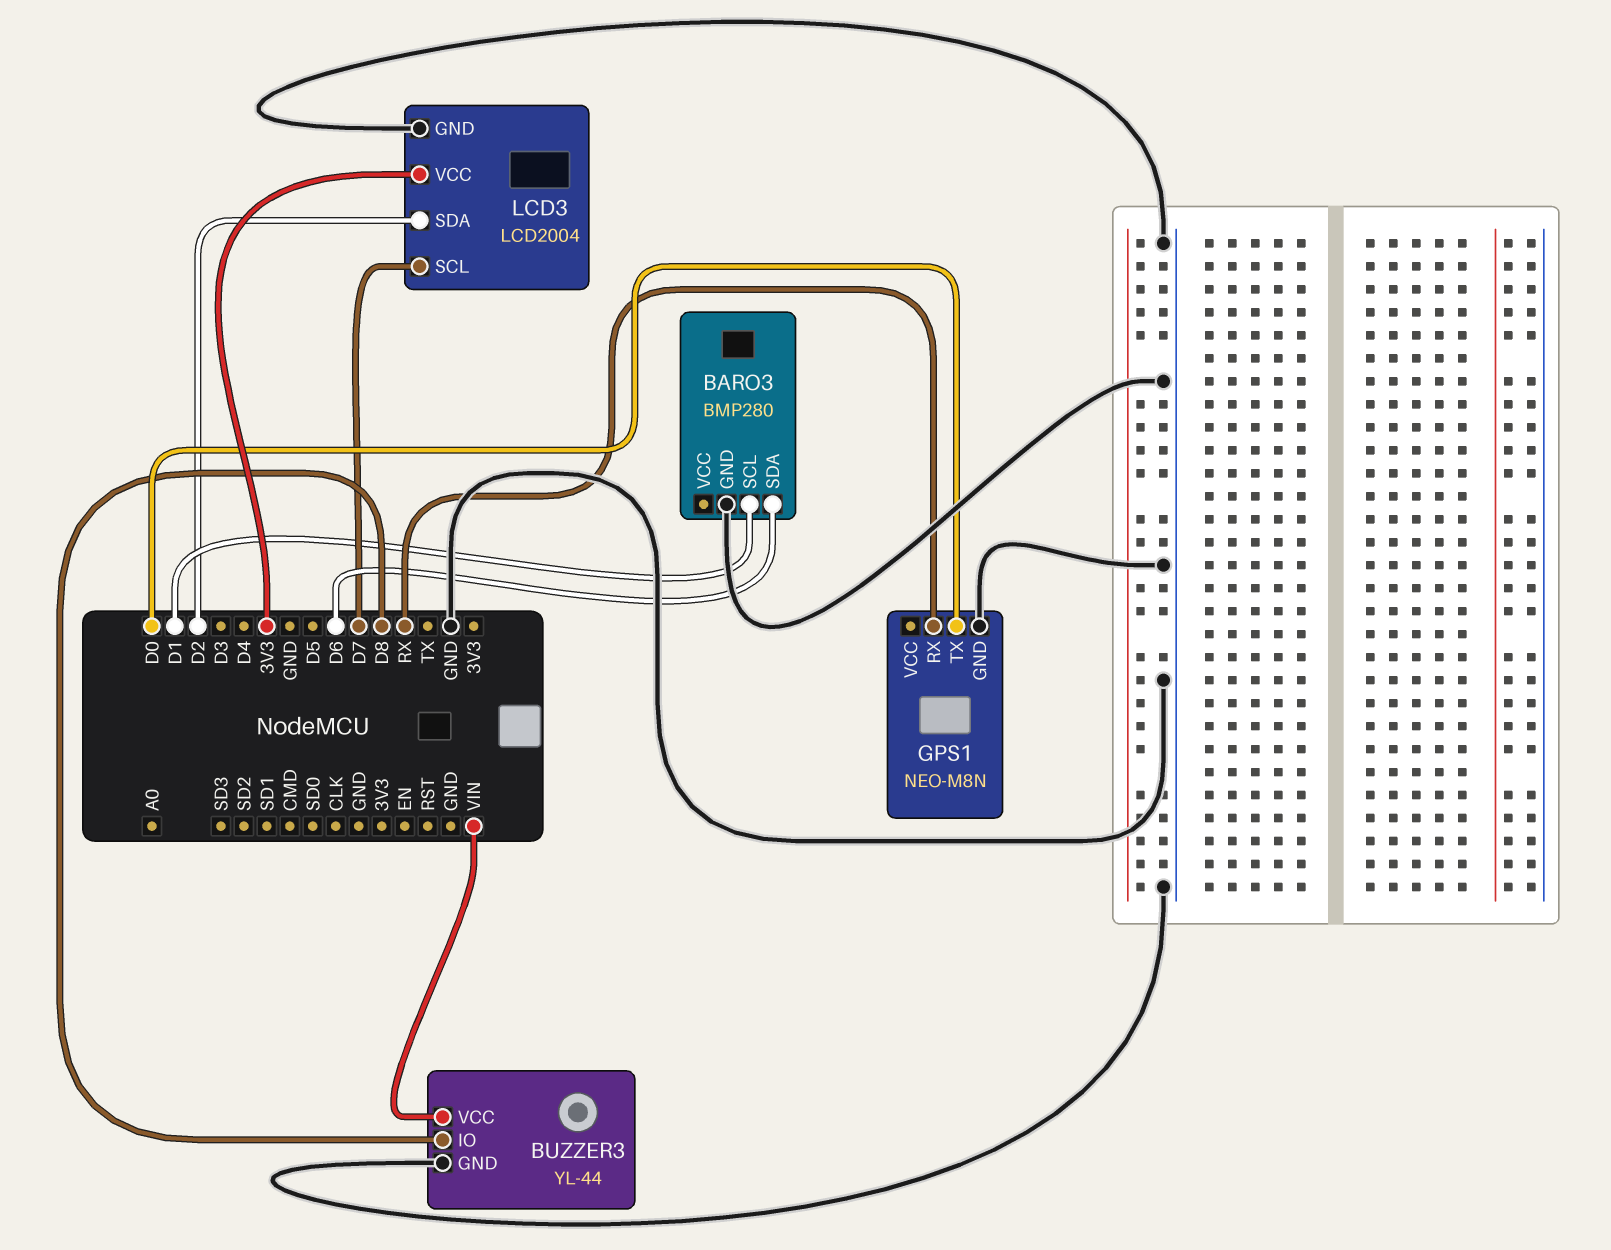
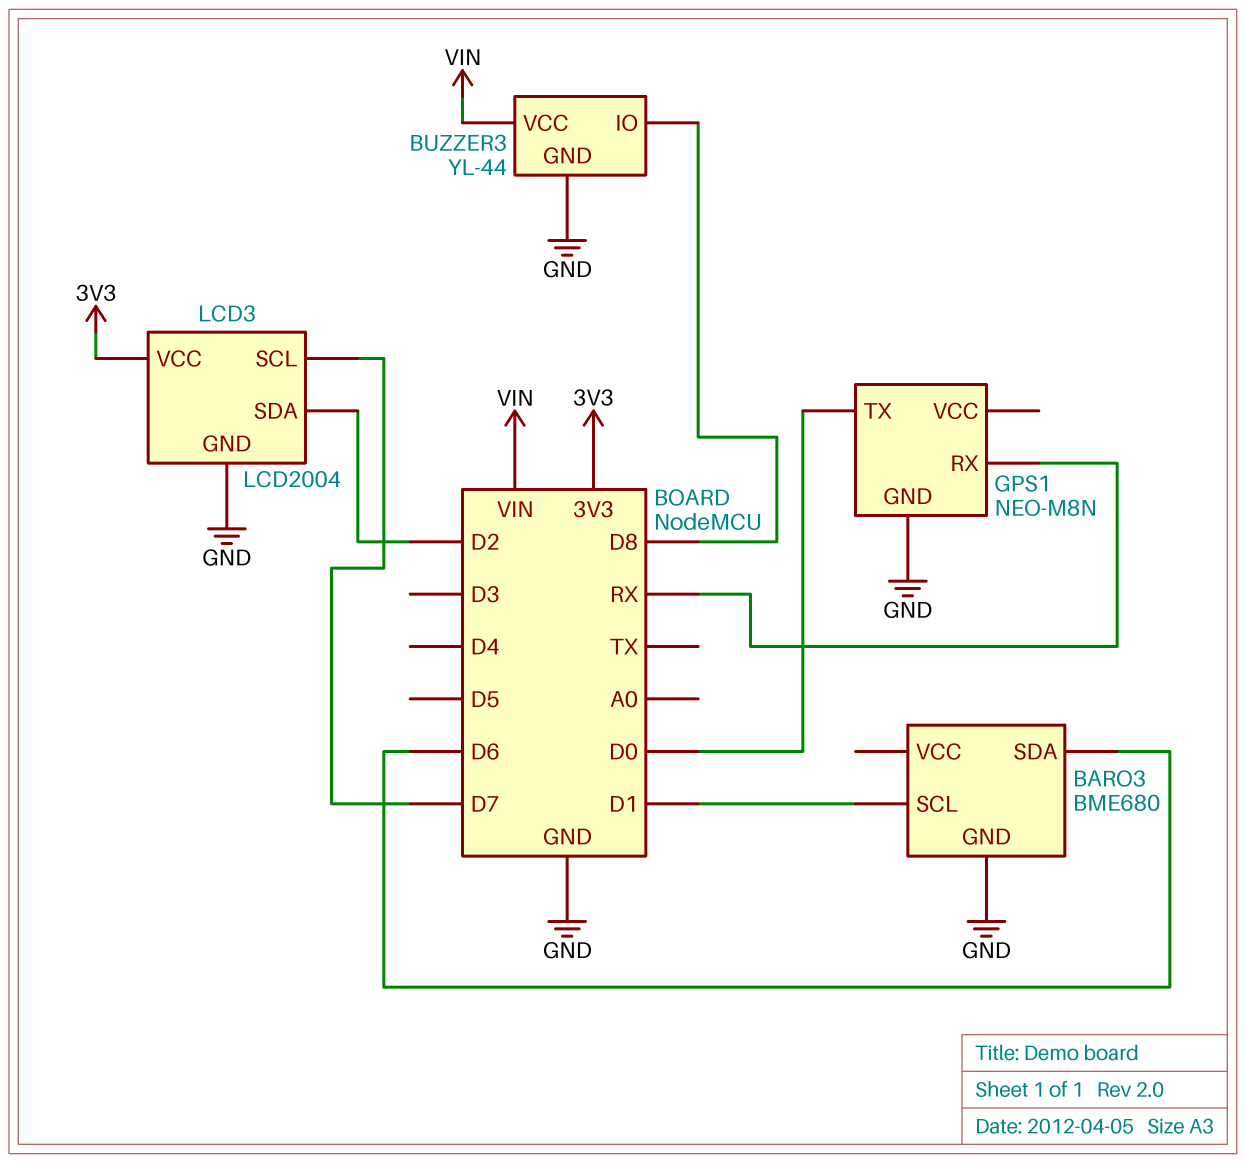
BARO3: BMP280 -> BME680

